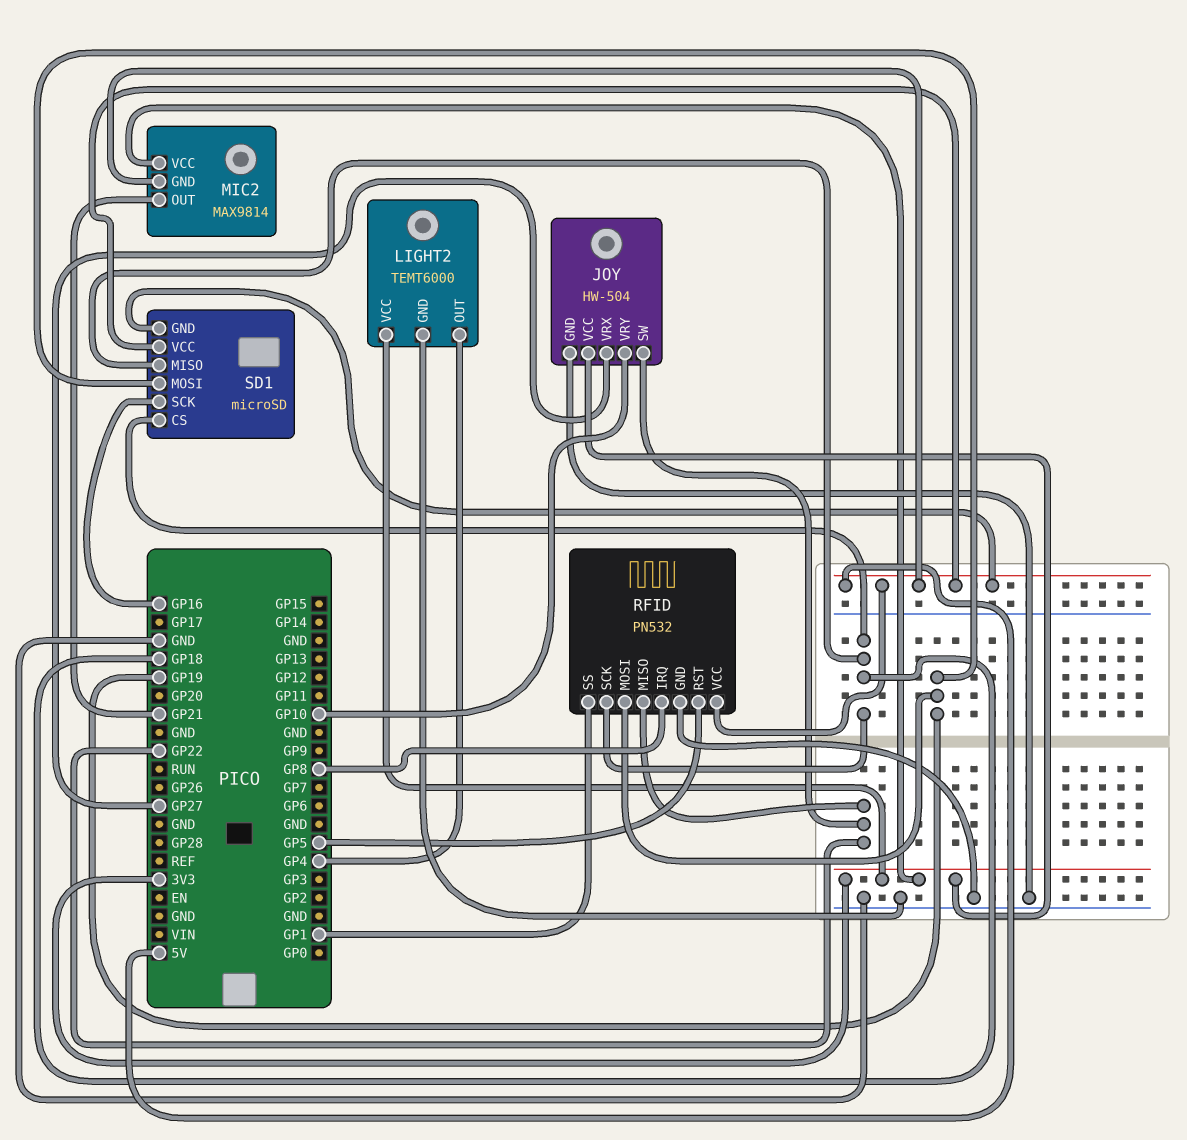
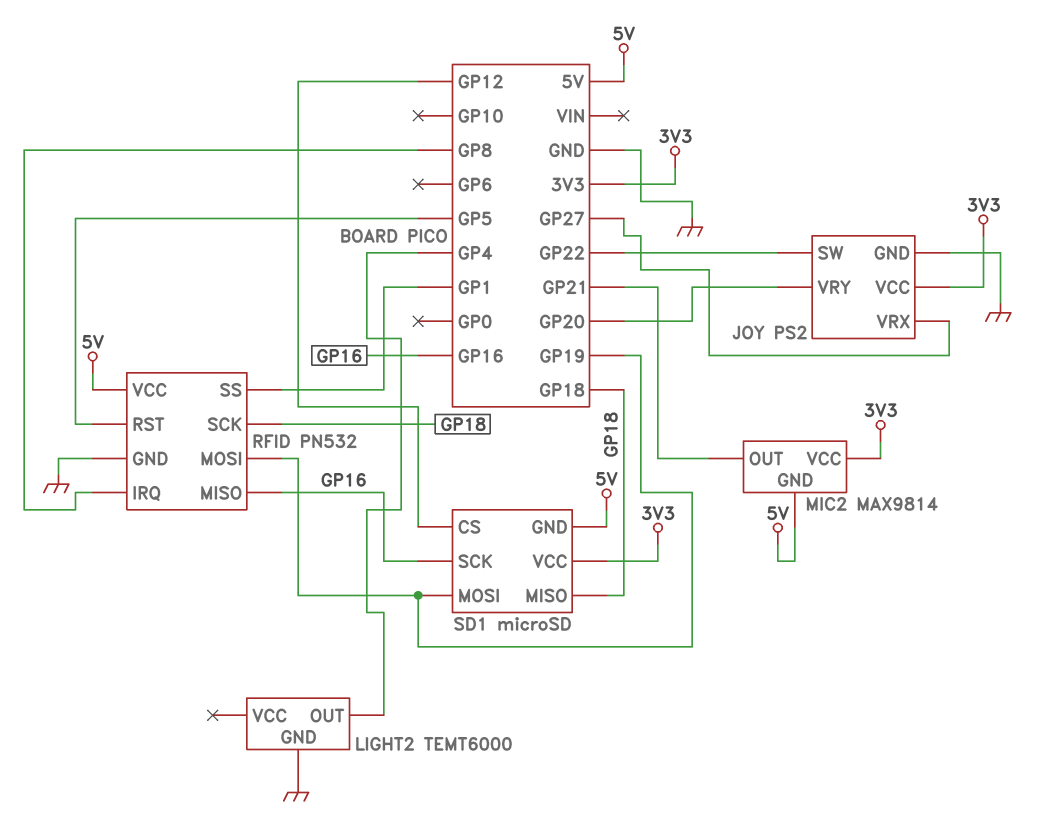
JOY: HW-504 -> PS2
JOY pin VRY: GP10 -> GP20
LIGHT2 pin VCC: 3V3 -> none
RFID pin MISO: GP22 -> GP16
SD1 pin CS: GP18 -> GP12
SD1 pin VCC: 5V -> 3V3

